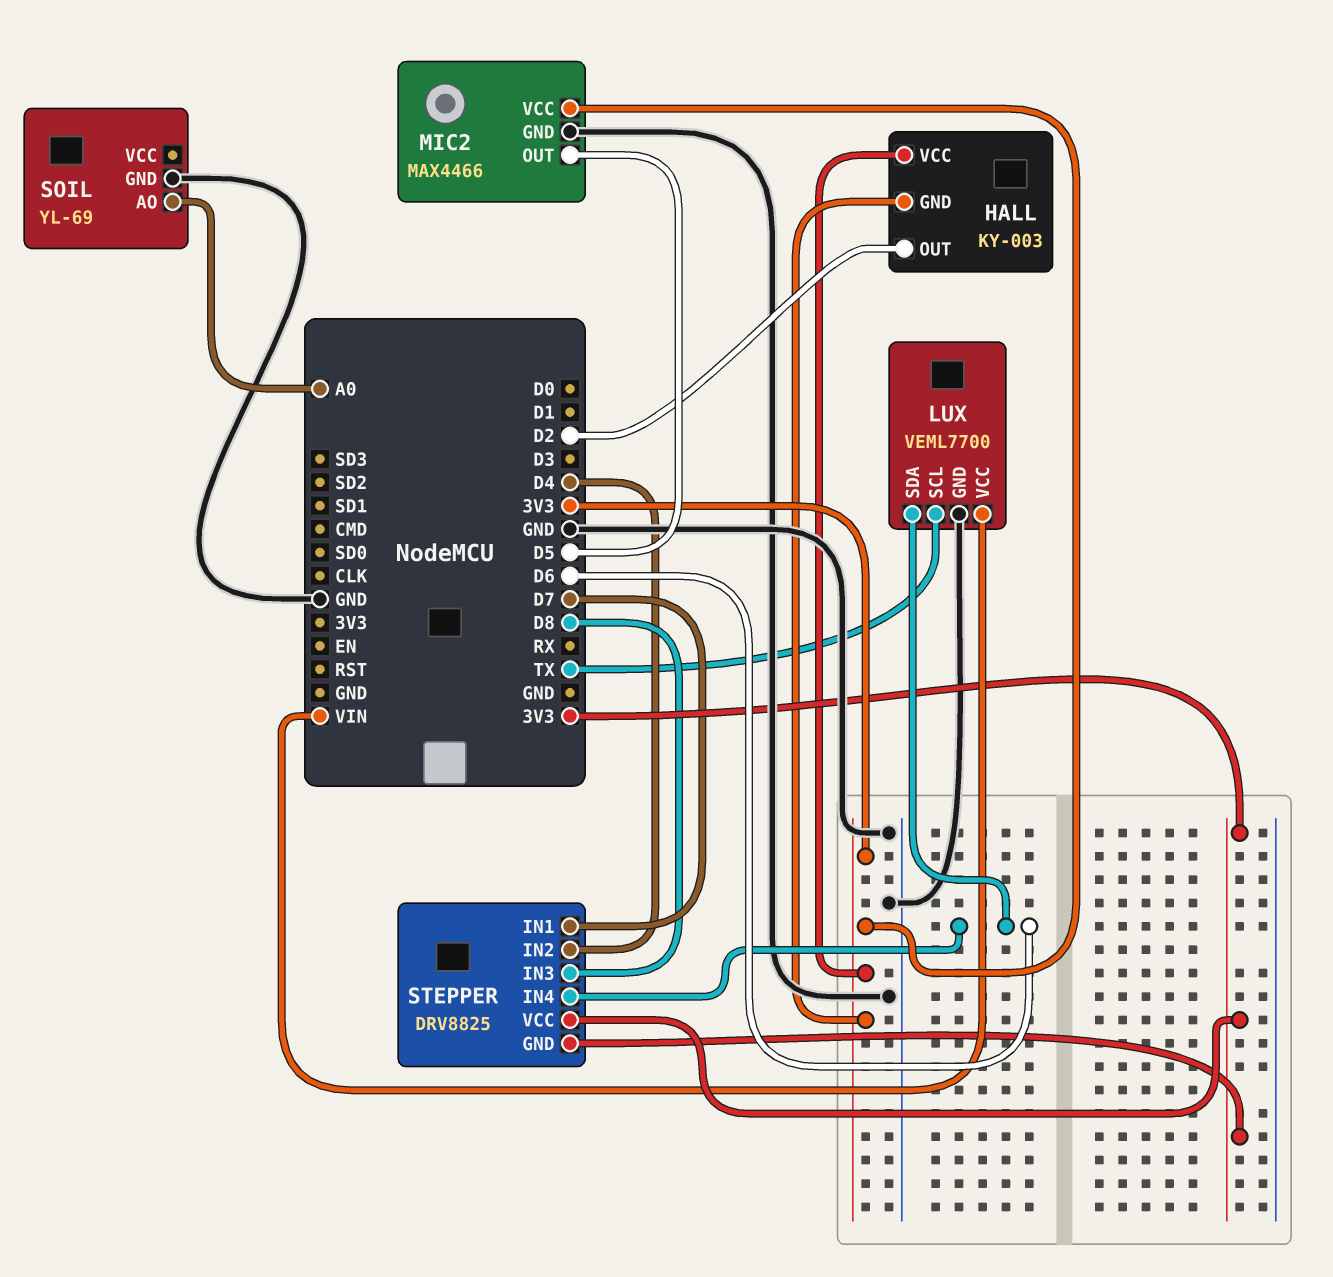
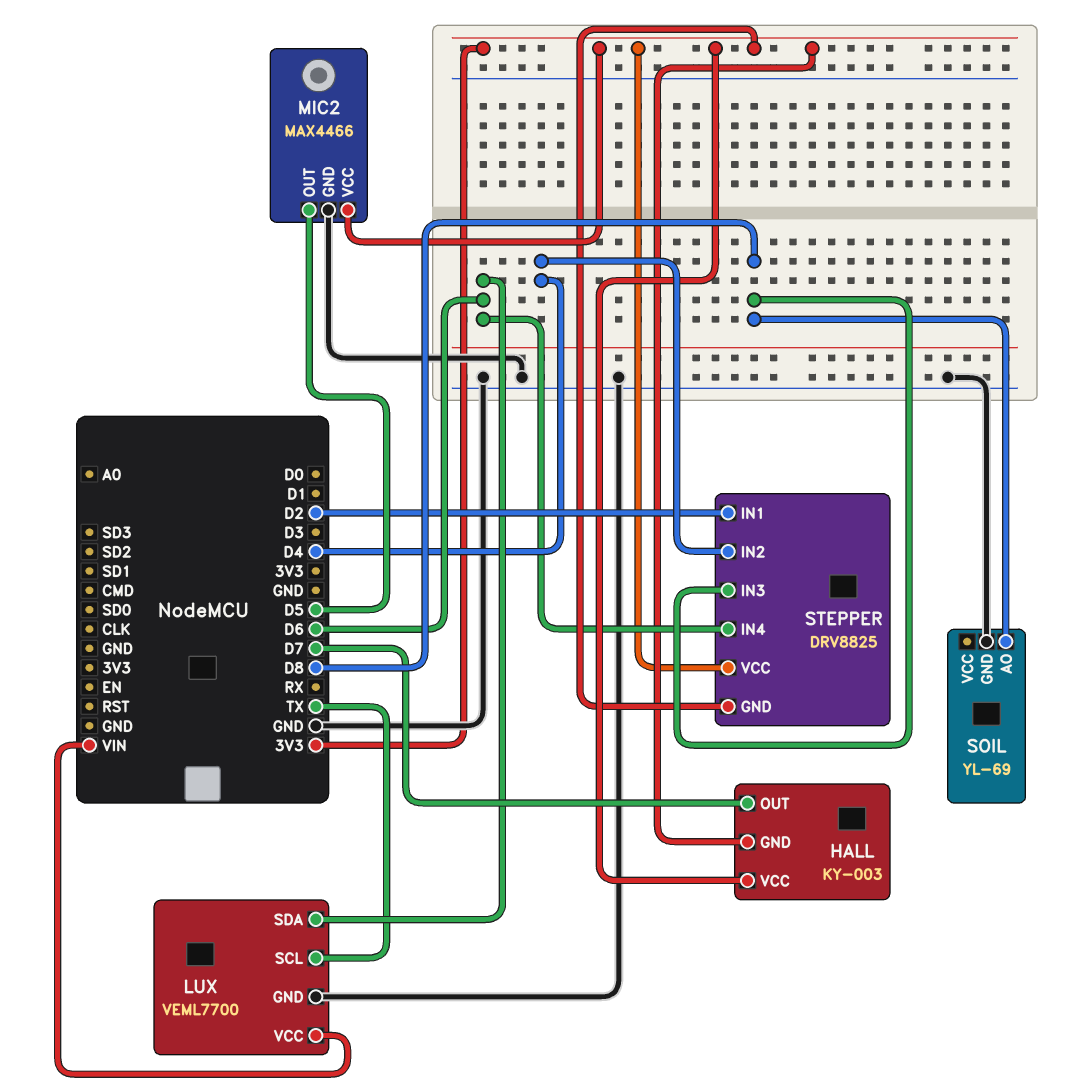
HALL pin OUT: D2 -> D7
SOIL pin AO: A0 -> D8
STEPPER pin IN1: D7 -> D2

